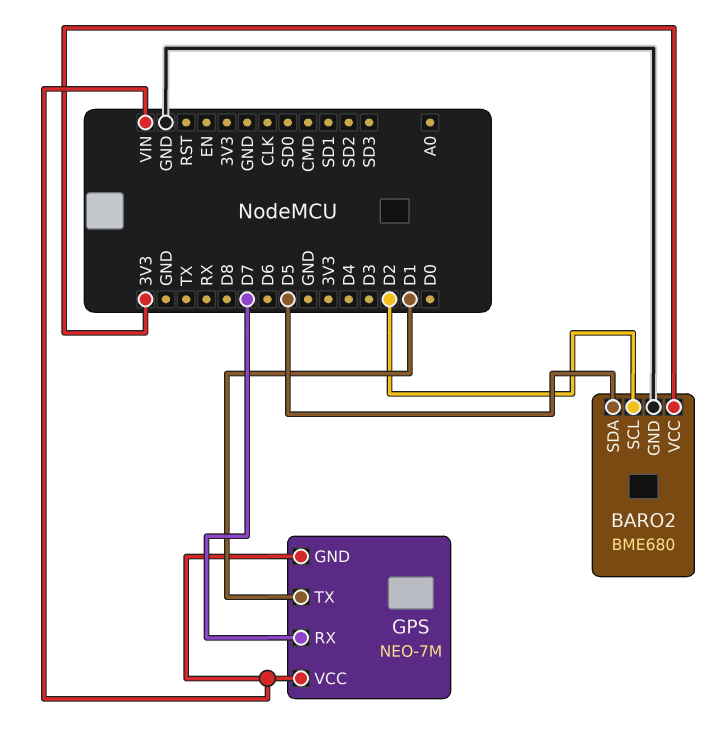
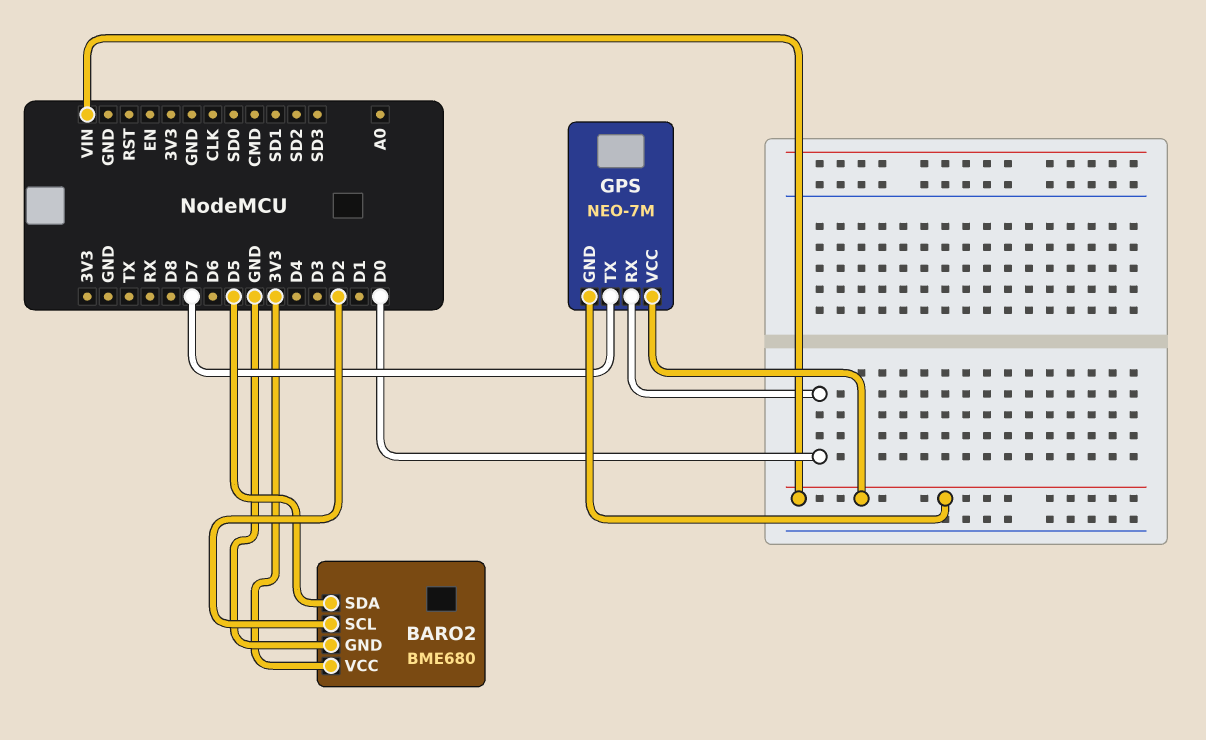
GPS pin RX: D7 -> D0
GPS pin TX: D1 -> D7

